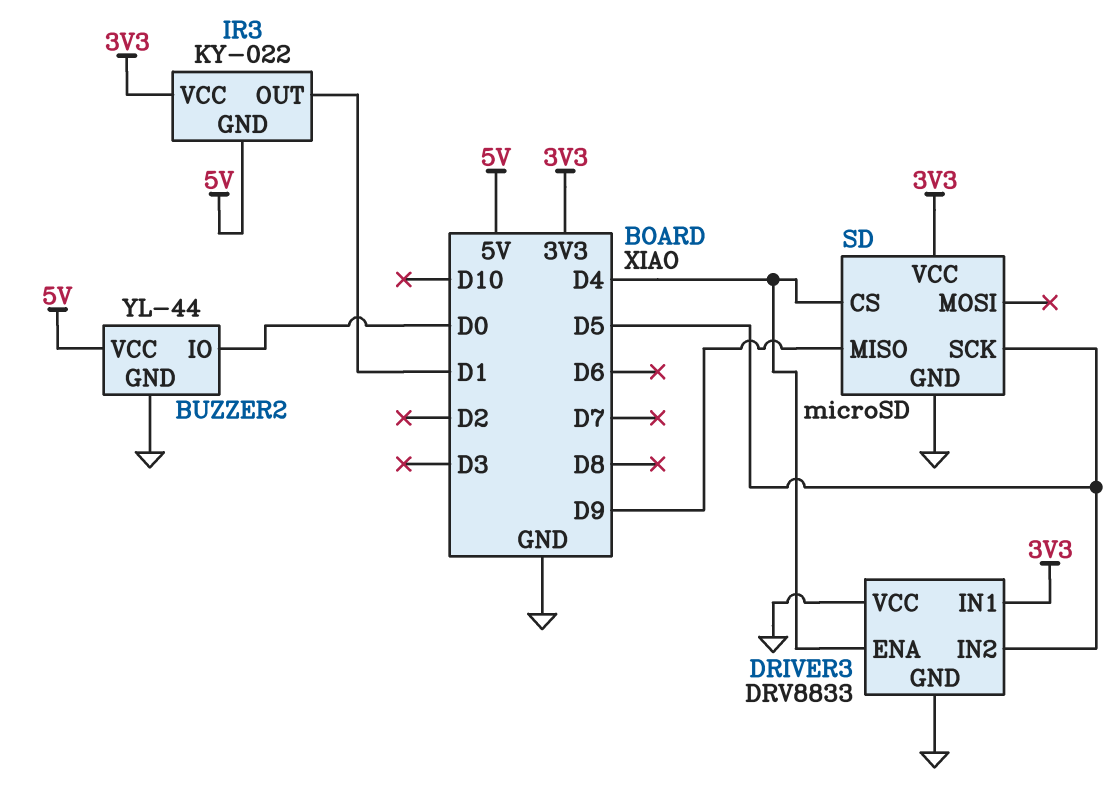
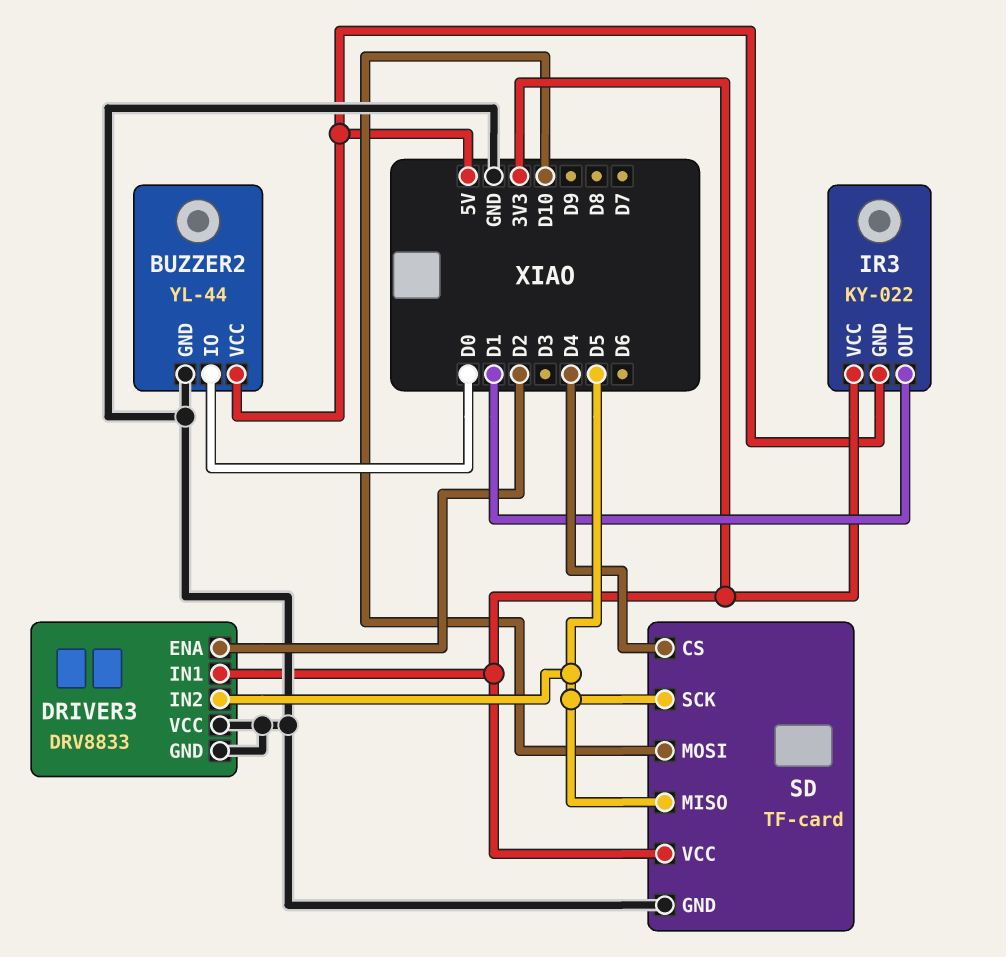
DRIVER3 pin ENA: D4 -> D2
SD: microSD -> TF-card
SD pin MISO: D9 -> D5
SD pin MOSI: none -> D10

